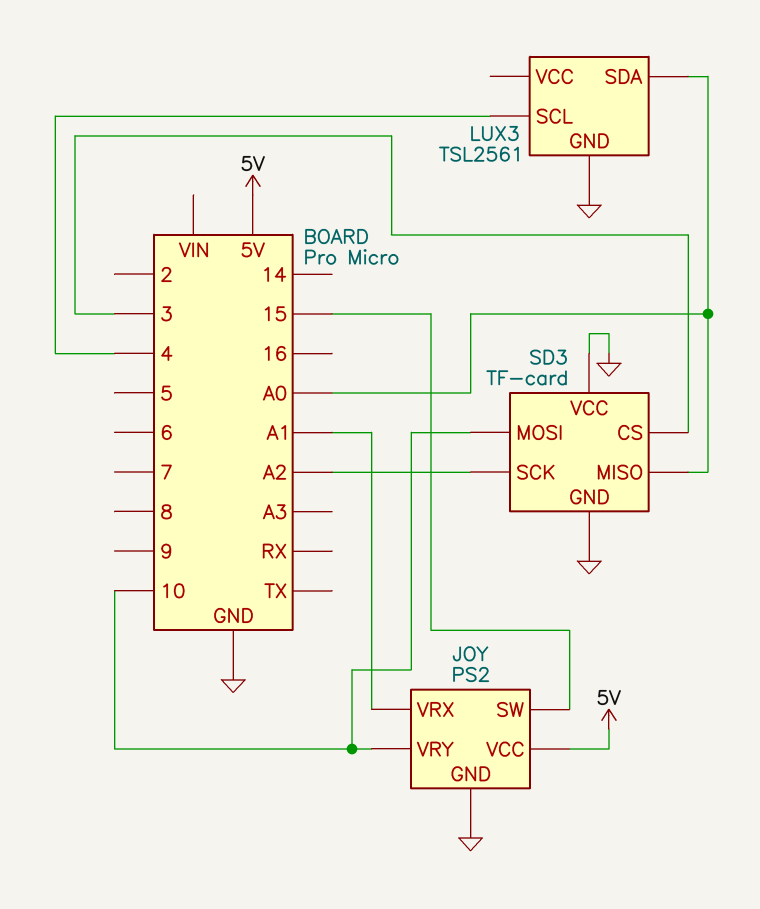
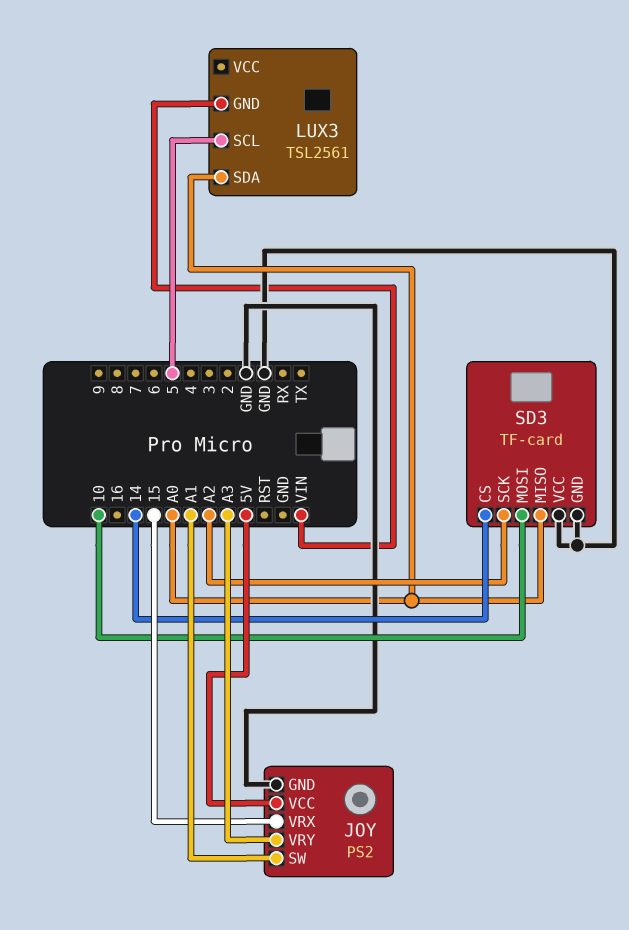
JOY pin SW: 15 -> A1
JOY pin VRX: A1 -> 15
JOY pin VRY: 10 -> A3
LUX3 pin GND: GND -> VIN
LUX3 pin SCL: 4 -> 5
SD3 pin CS: 3 -> 14

